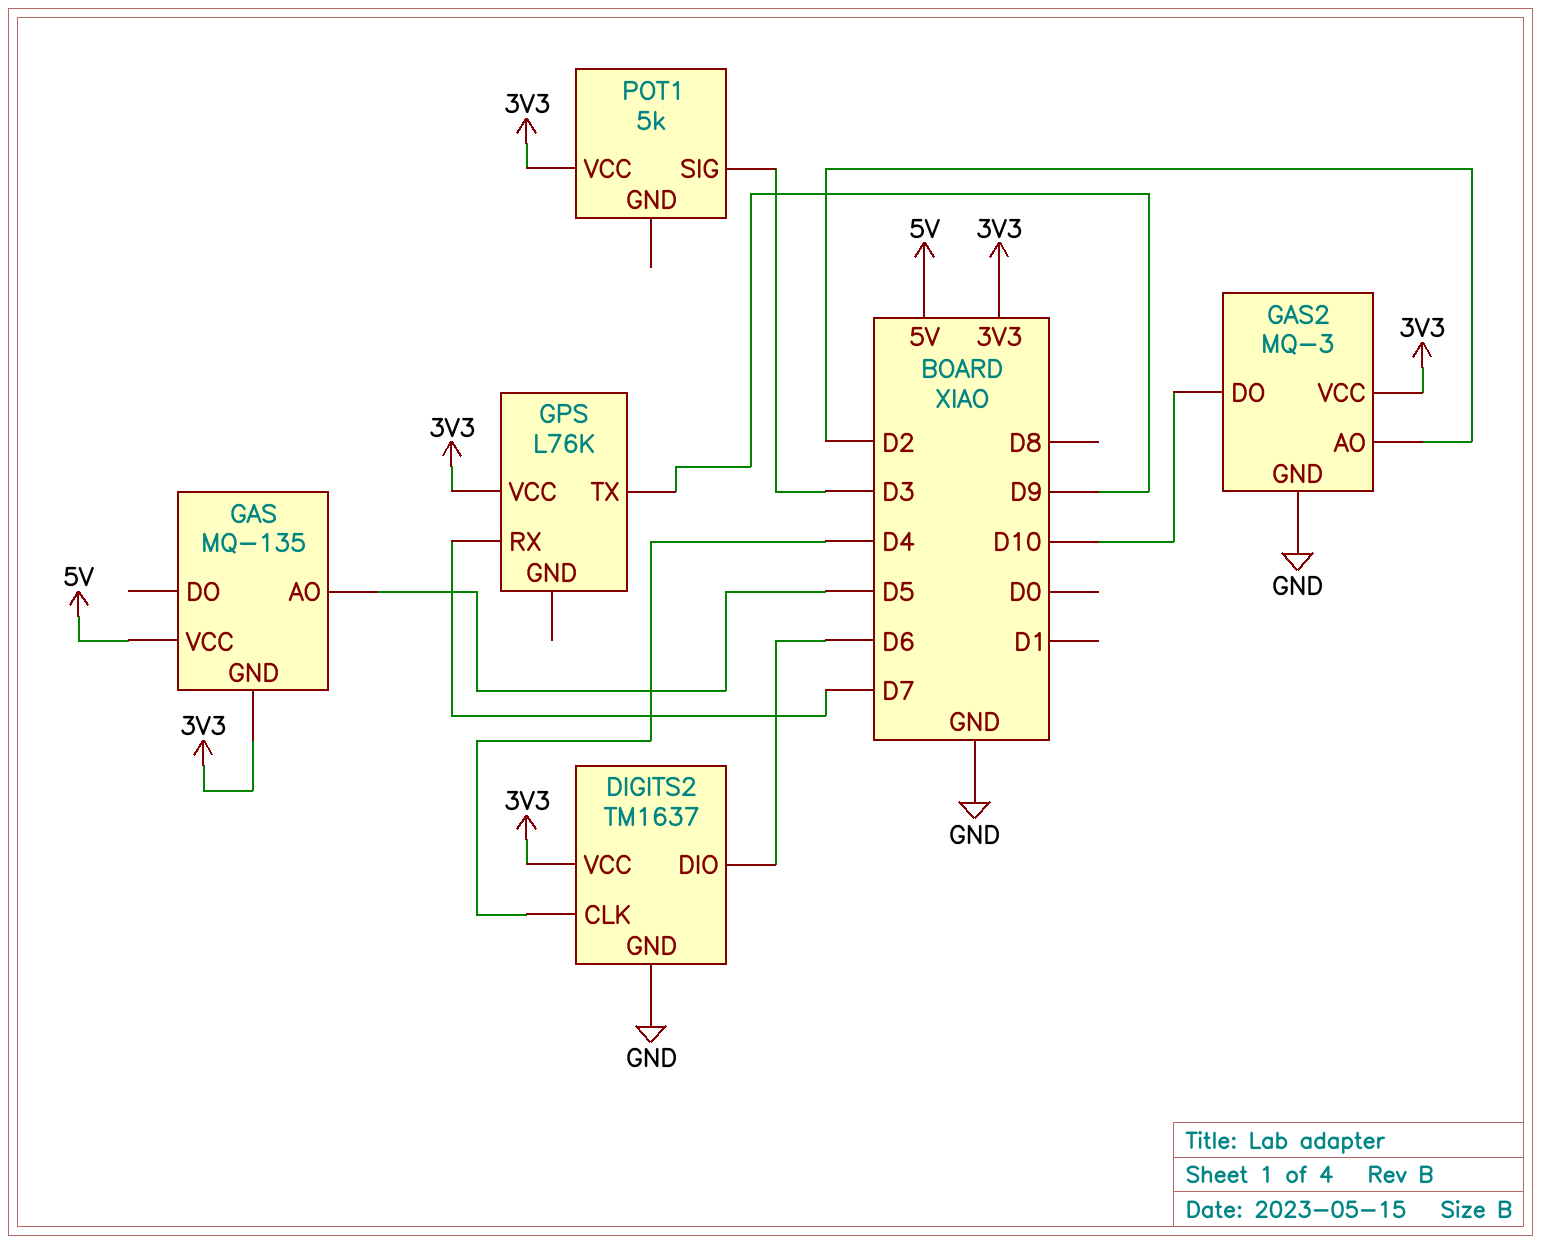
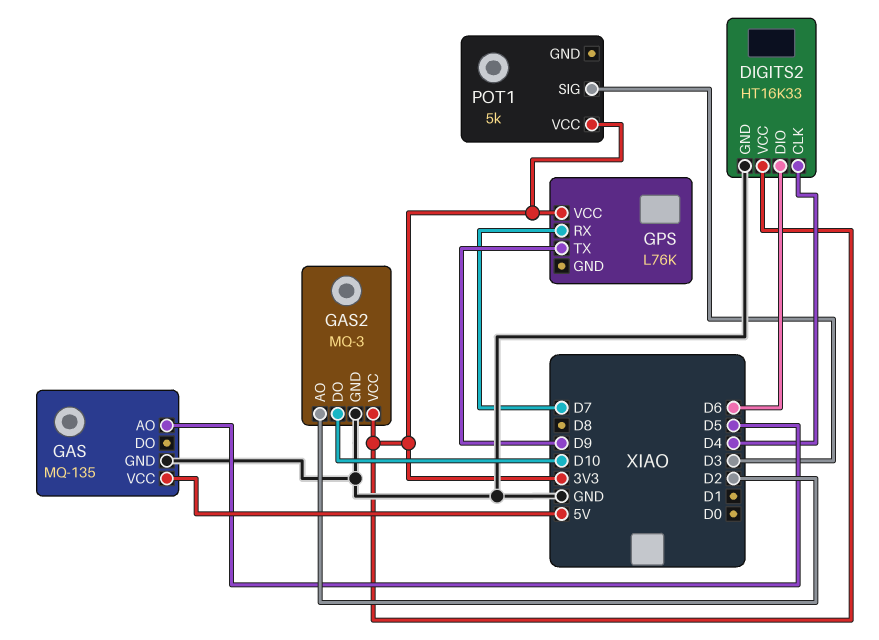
DIGITS2: TM1637 -> HT16K33
GAS pin GND: 3V3 -> GND

